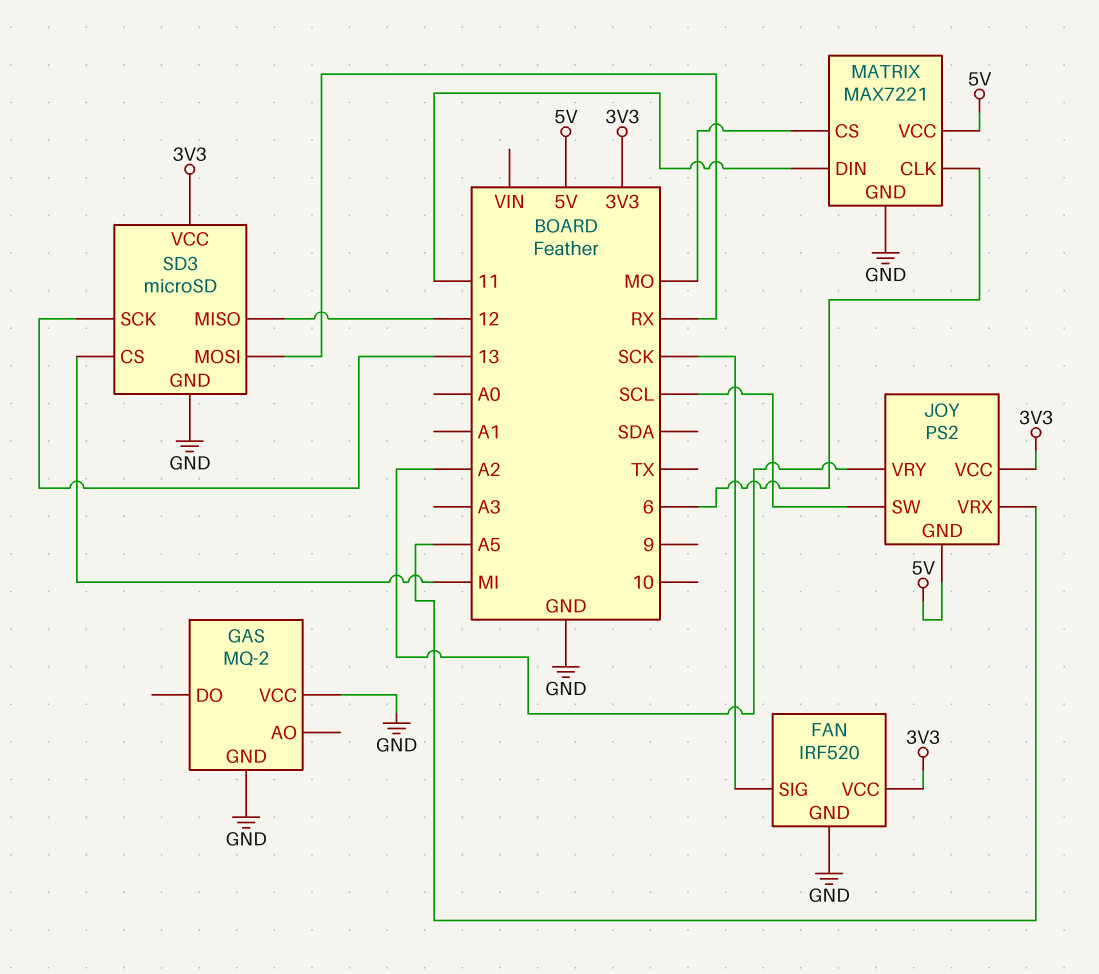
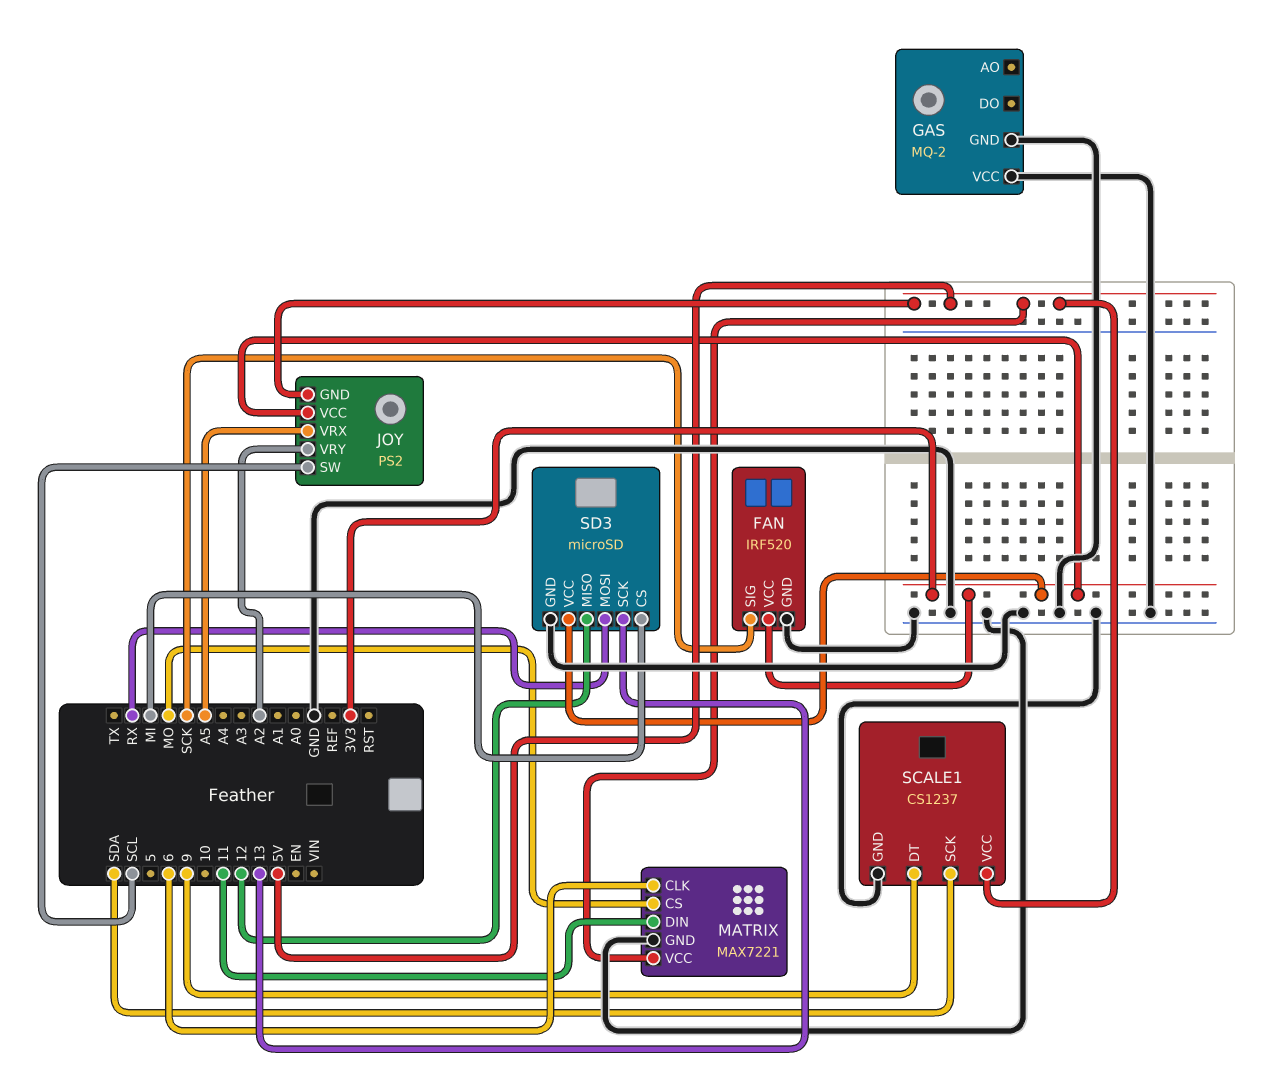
SCALE1: none -> CS1237
SCALE1 pin DT: none -> 9
SCALE1 pin GND: none -> GND
SCALE1 pin SCK: none -> SDA
SCALE1 pin VCC: none -> 5V

